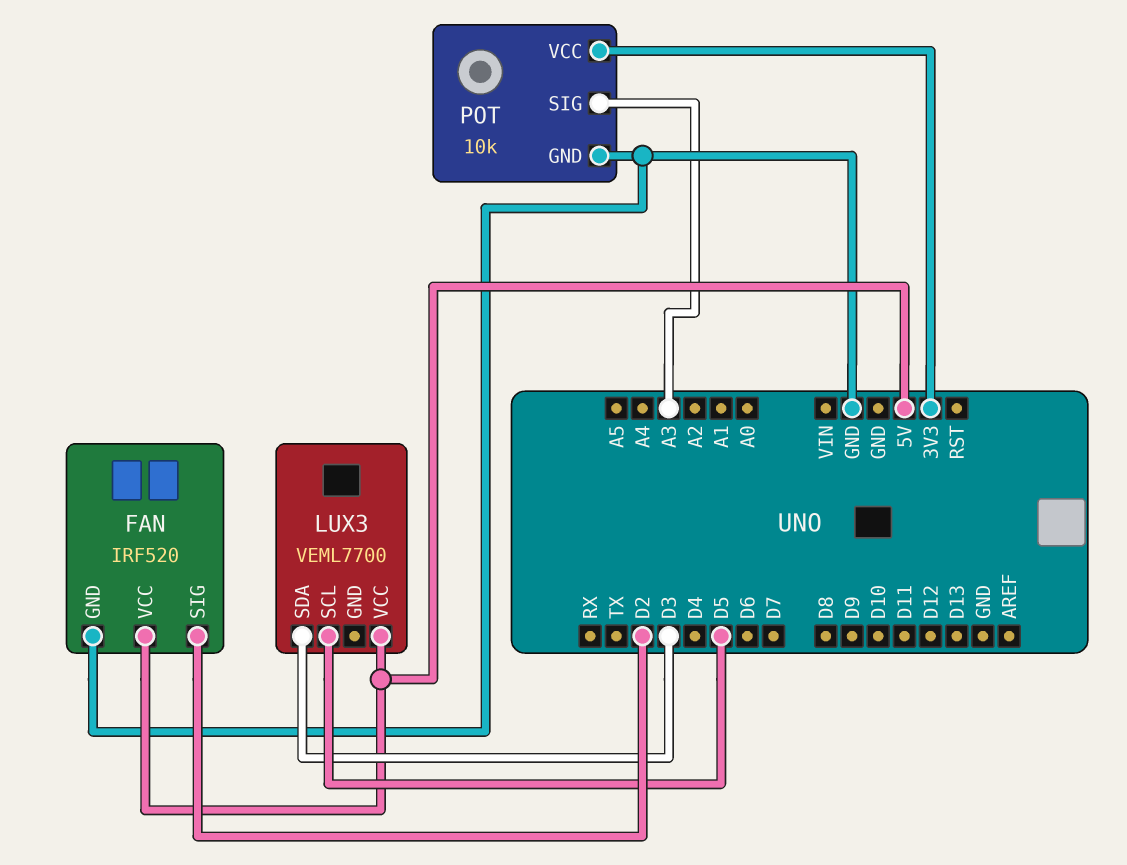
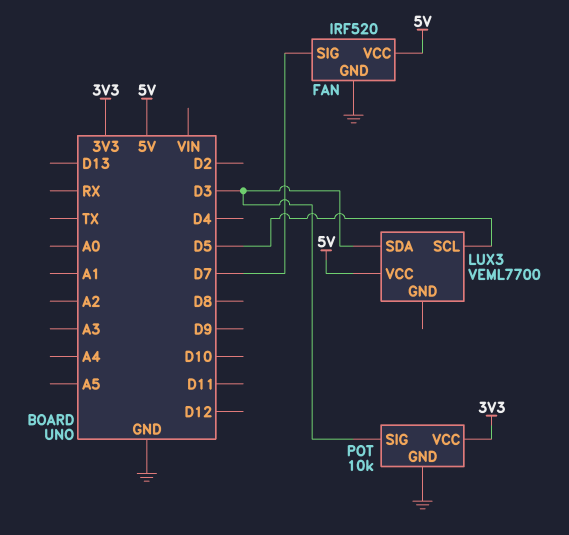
FAN pin SIG: D2 -> D7
POT pin SIG: A3 -> D3

